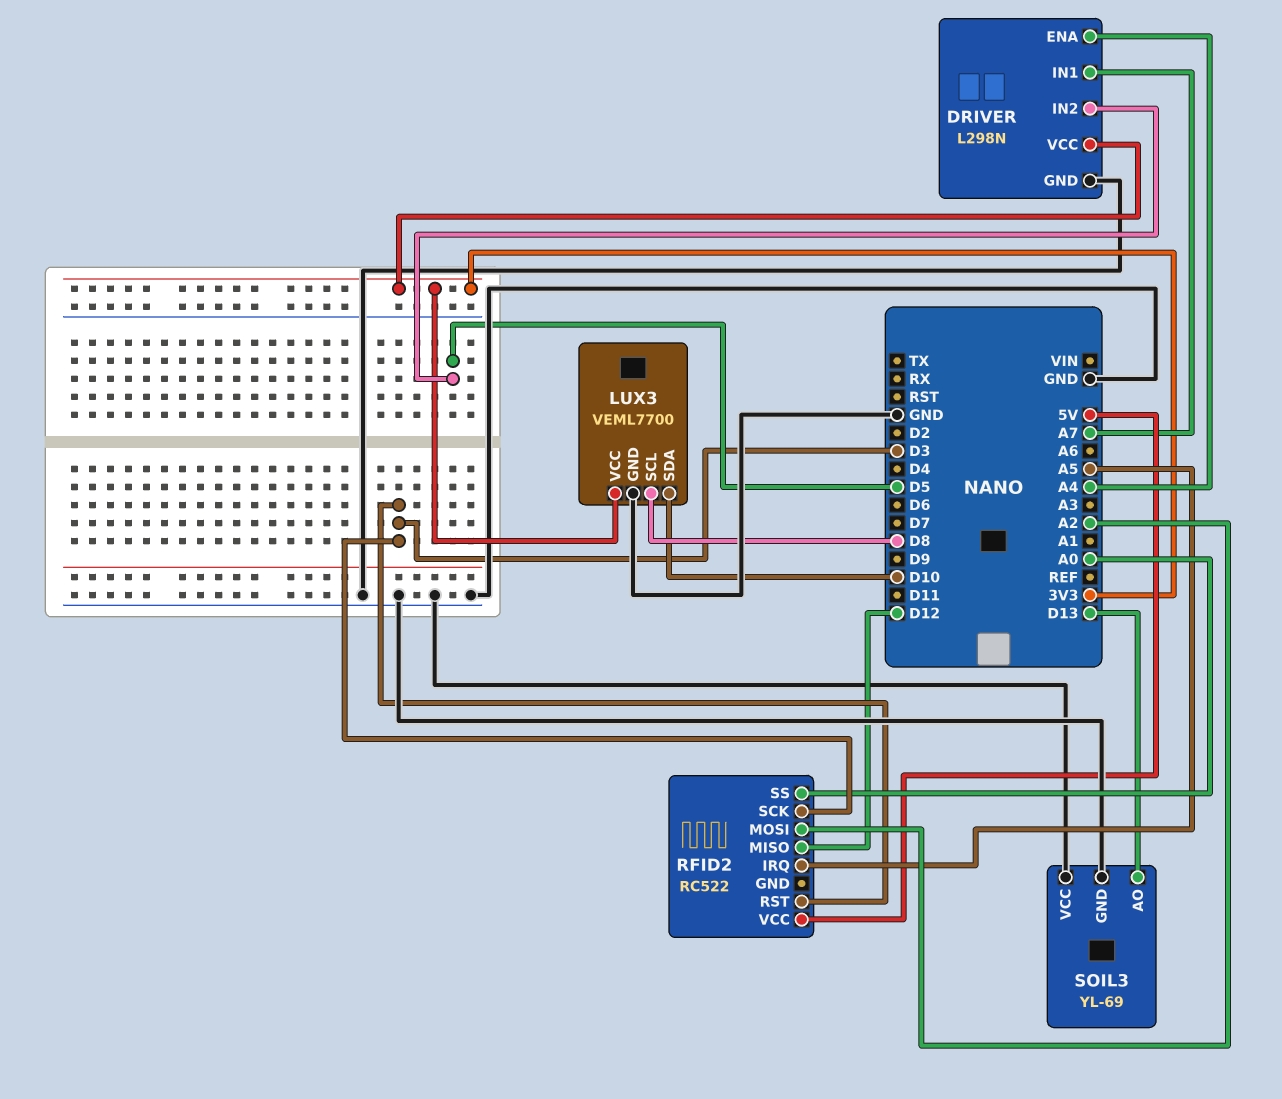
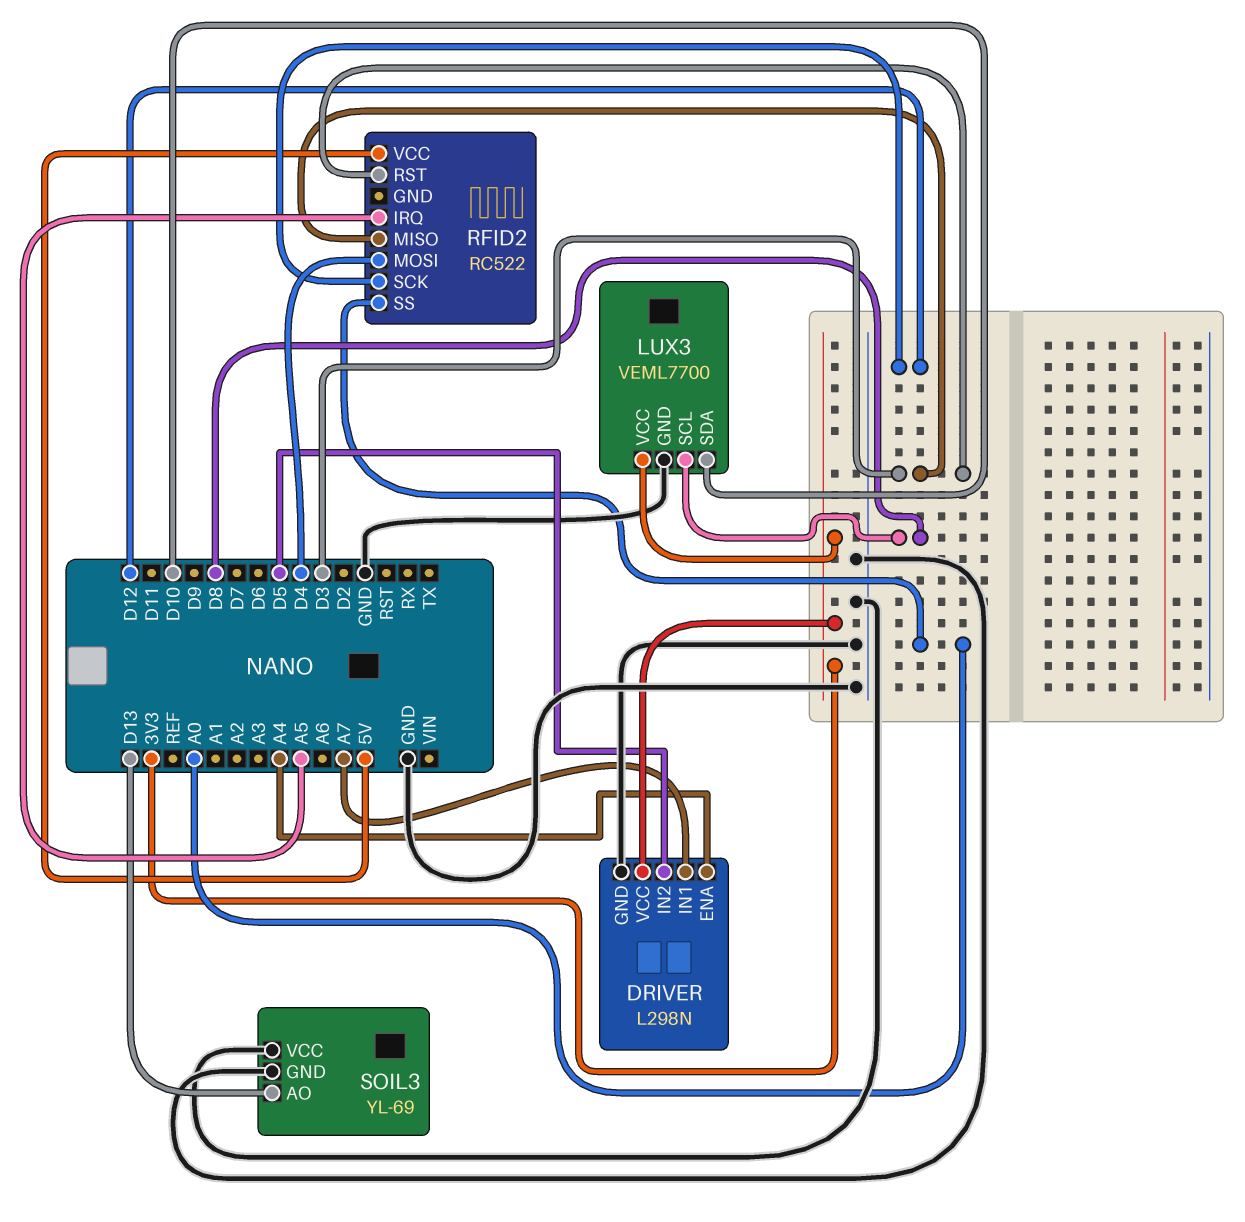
RFID2 pin MISO: D12 -> D3
RFID2 pin MOSI: A2 -> D4
RFID2 pin SCK: D3 -> D12

